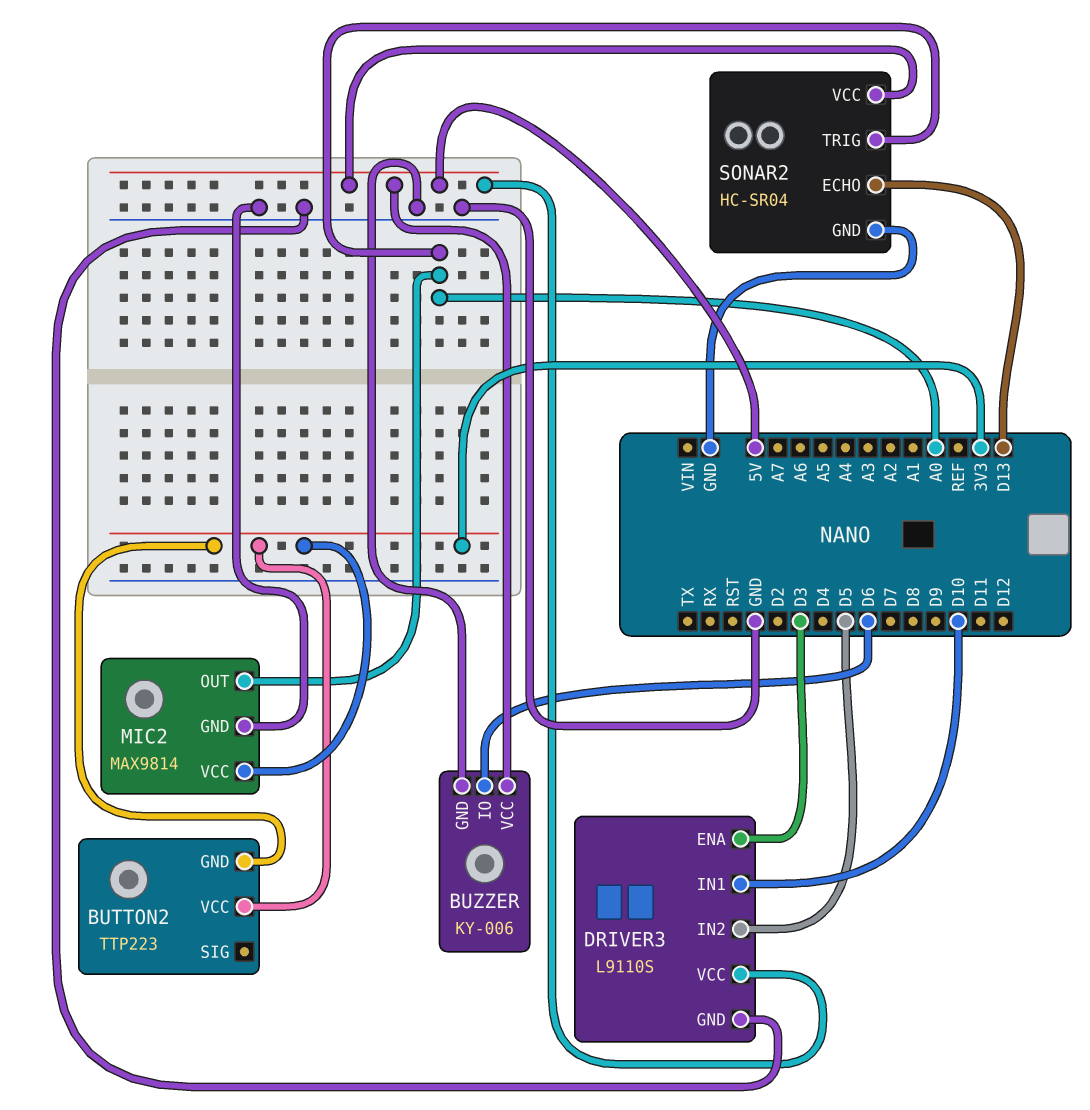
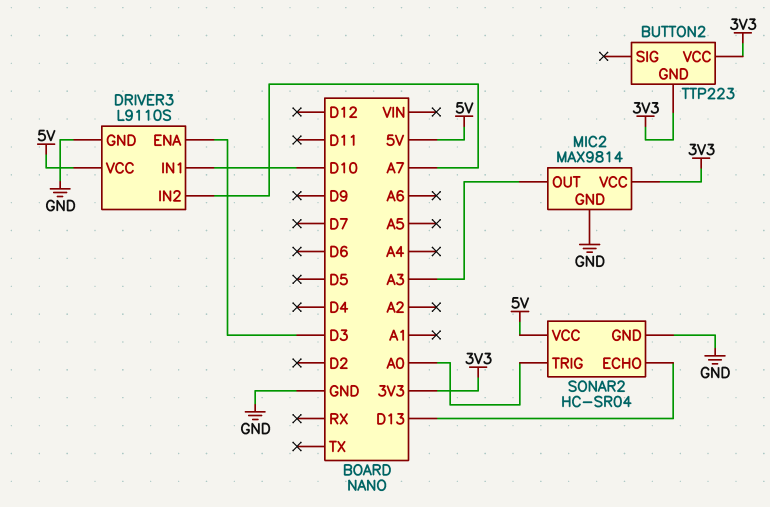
BUZZER: KY-006 -> none
BUZZER pin GND: GND -> none
BUZZER pin IO: D6 -> none
BUZZER pin VCC: 5V -> none
DRIVER3 pin IN2: D5 -> A7
MIC2 pin OUT: A0 -> A3

